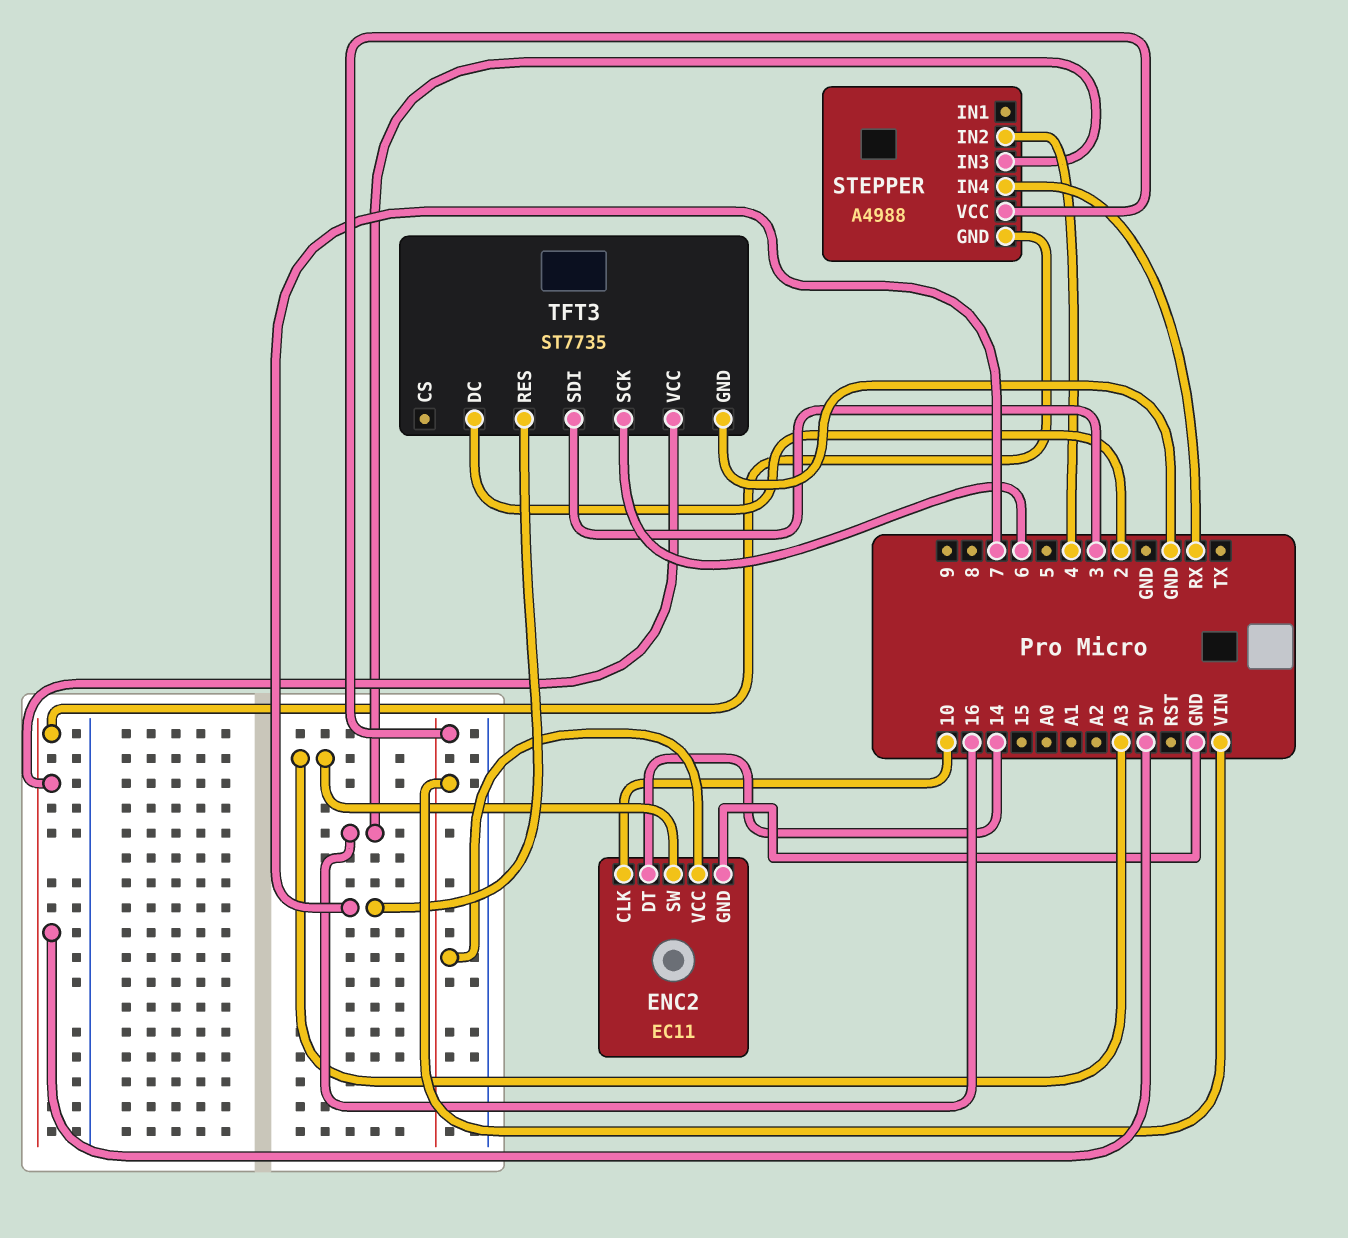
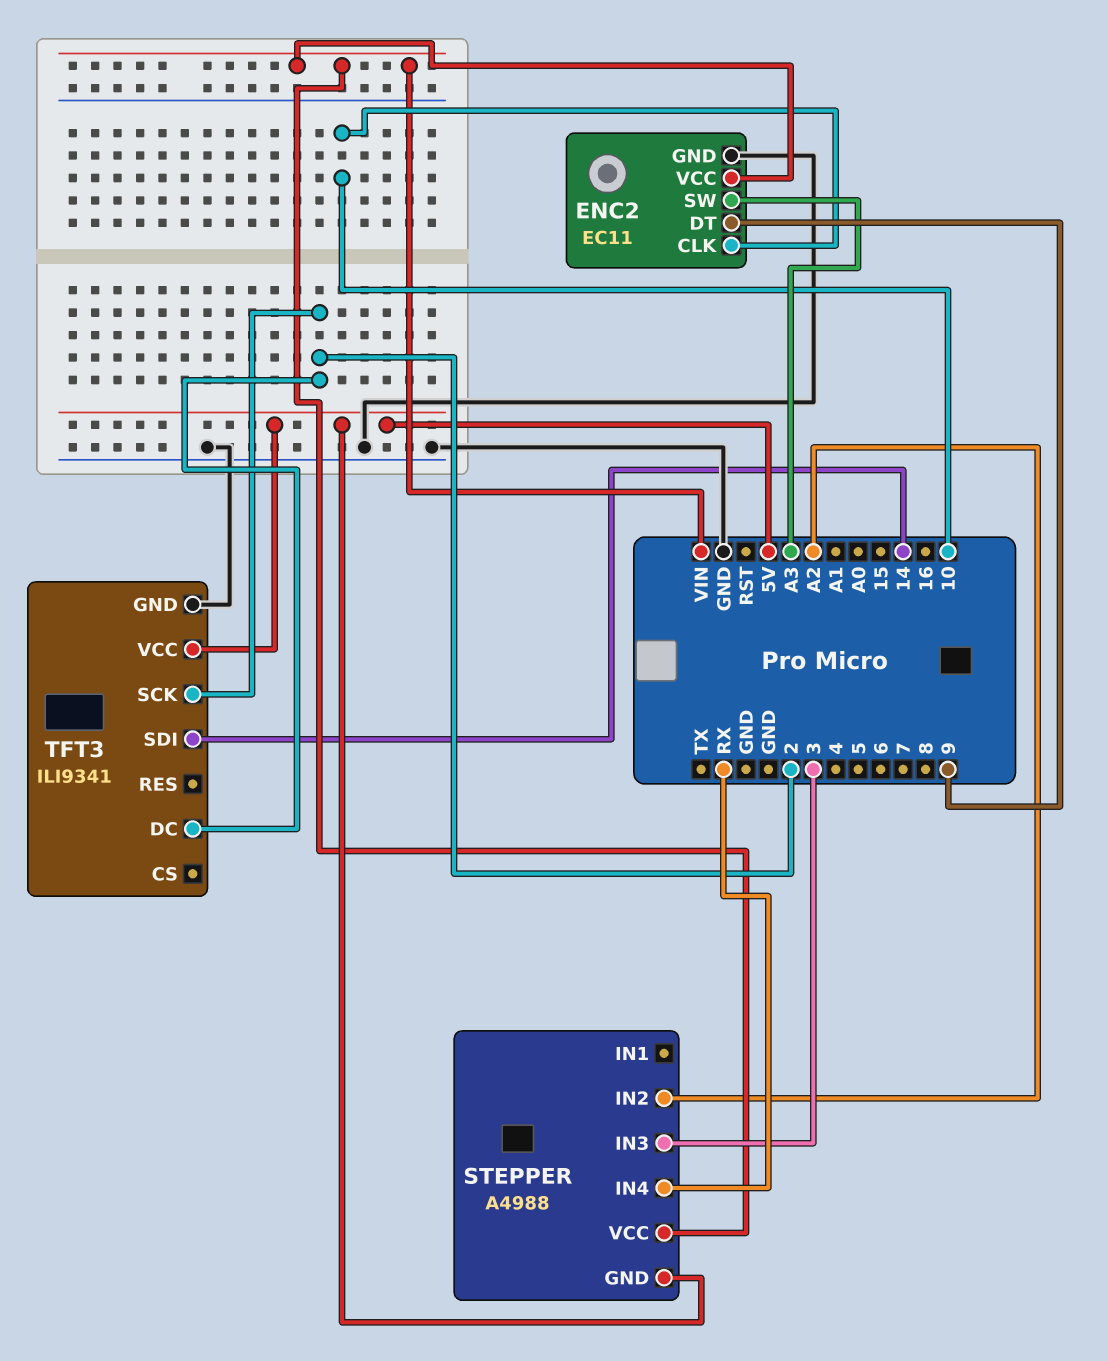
ENC2 pin DT: 14 -> 9
STEPPER pin IN2: 4 -> A2
STEPPER pin IN3: 16 -> 3
TFT3: ST7735 -> ILI9341
TFT3 pin RES: 7 -> none
TFT3 pin SCK: 6 -> 2
TFT3 pin SDI: 3 -> 14

